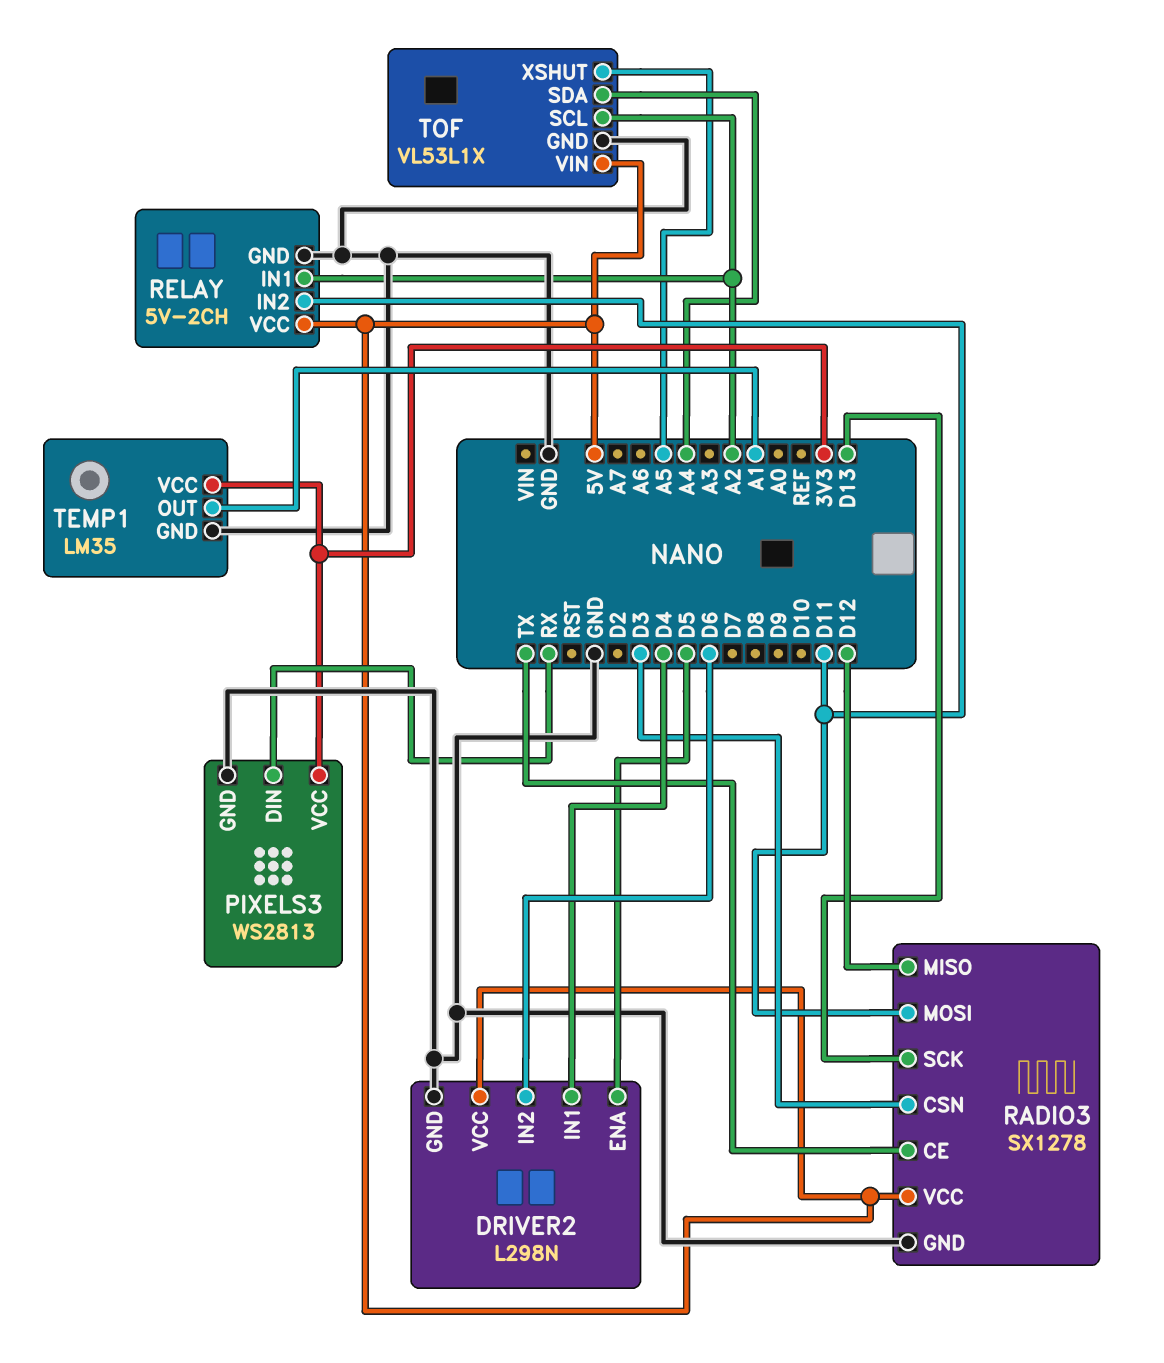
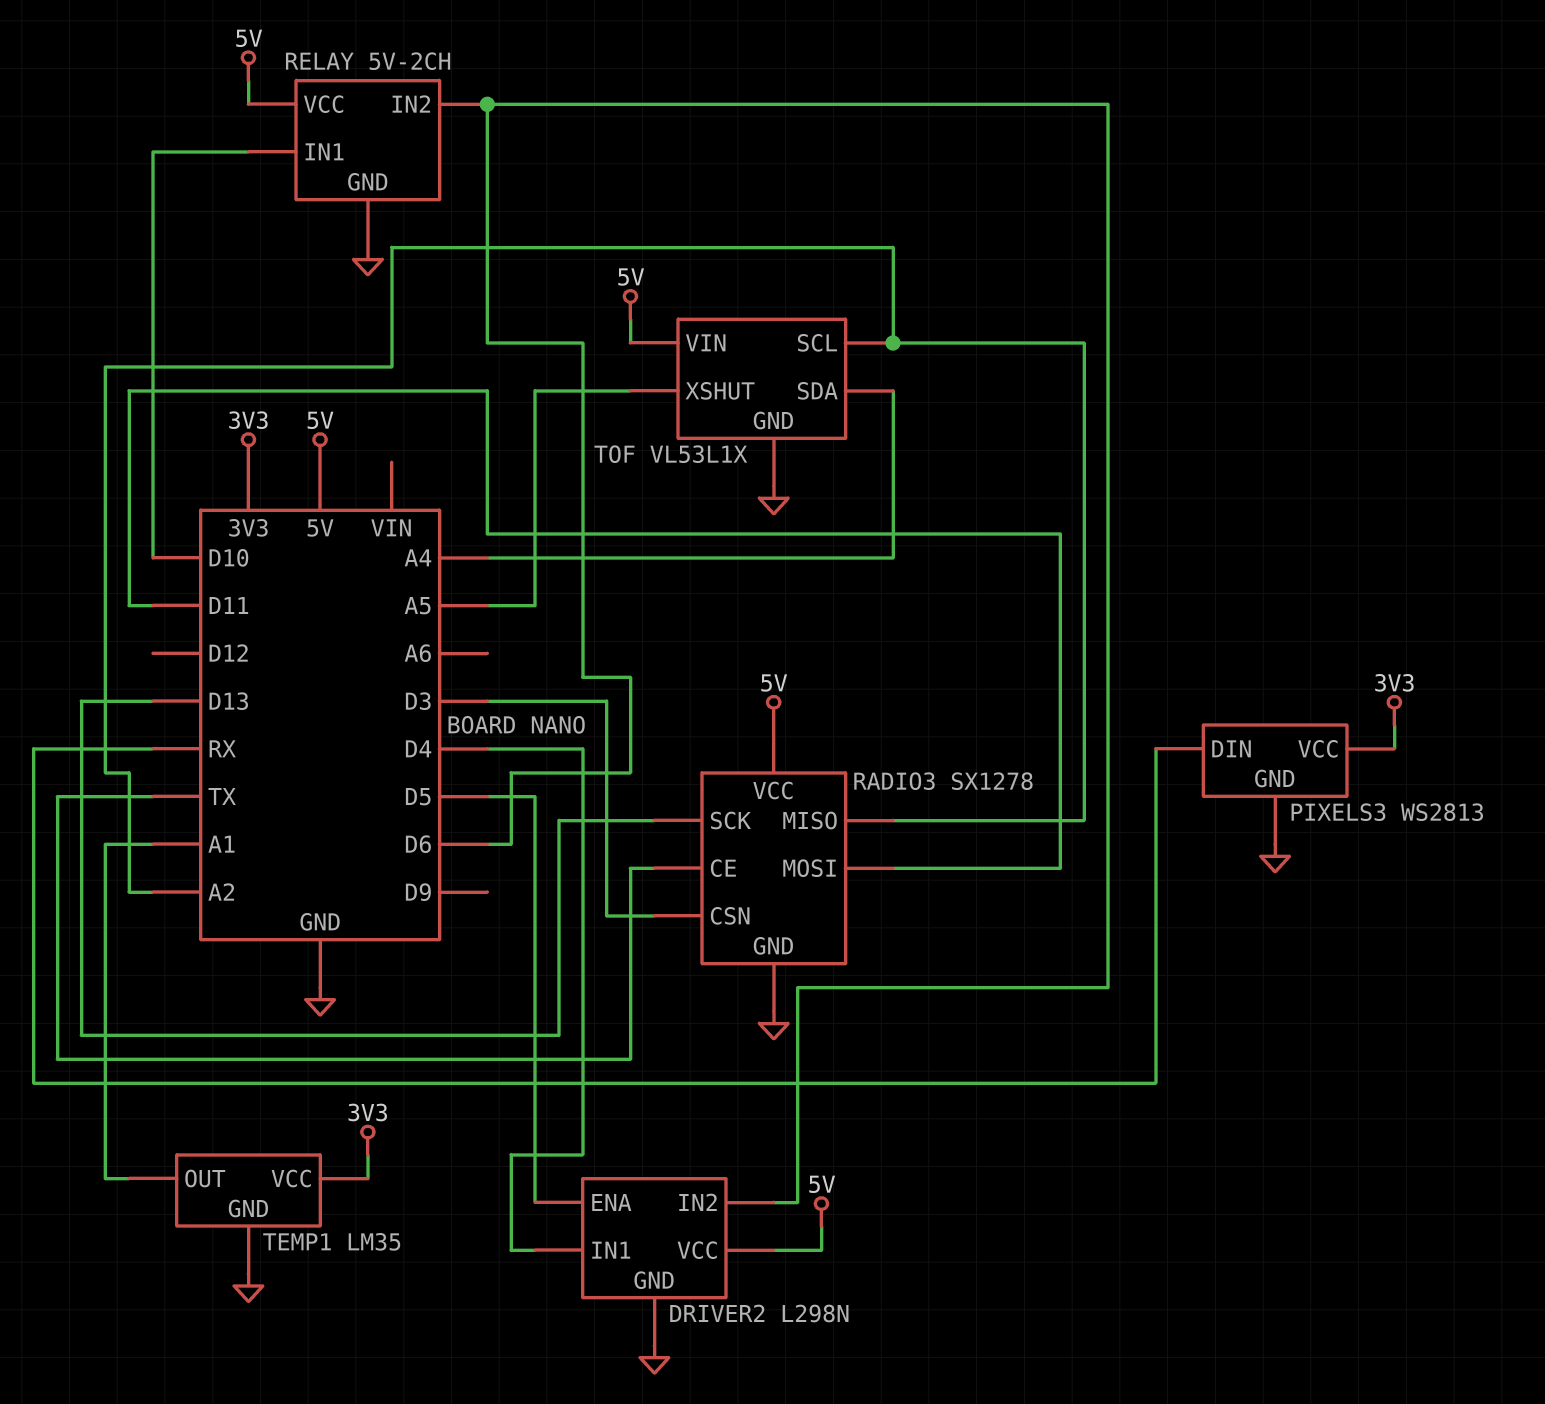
RADIO3 pin MISO: D12 -> A2
RELAY pin IN1: A2 -> D10
RELAY pin IN2: D11 -> D6

